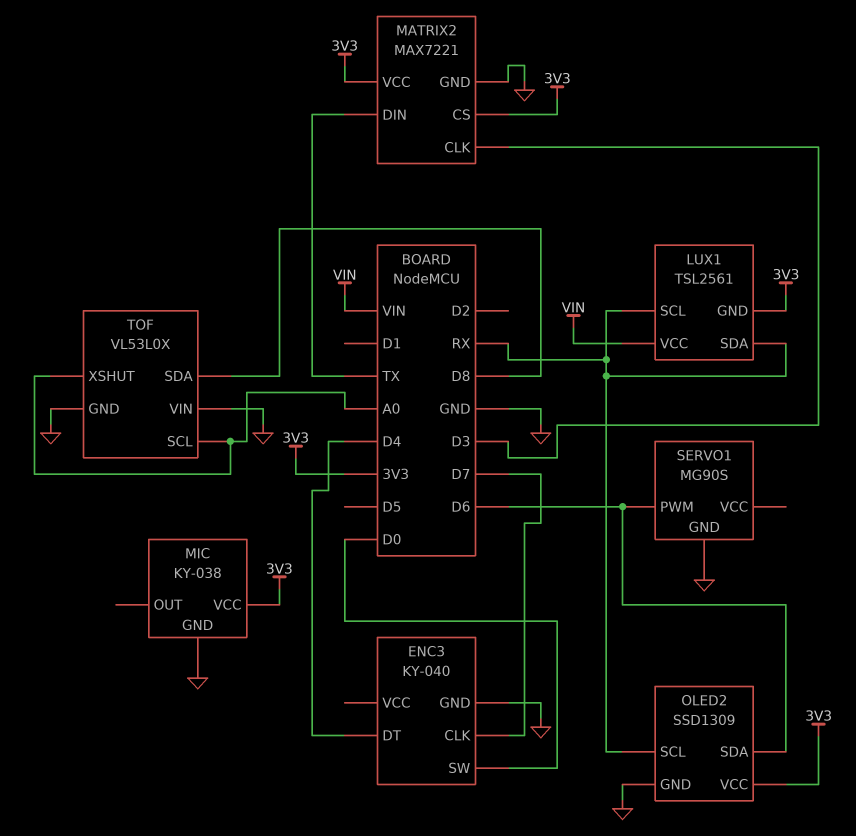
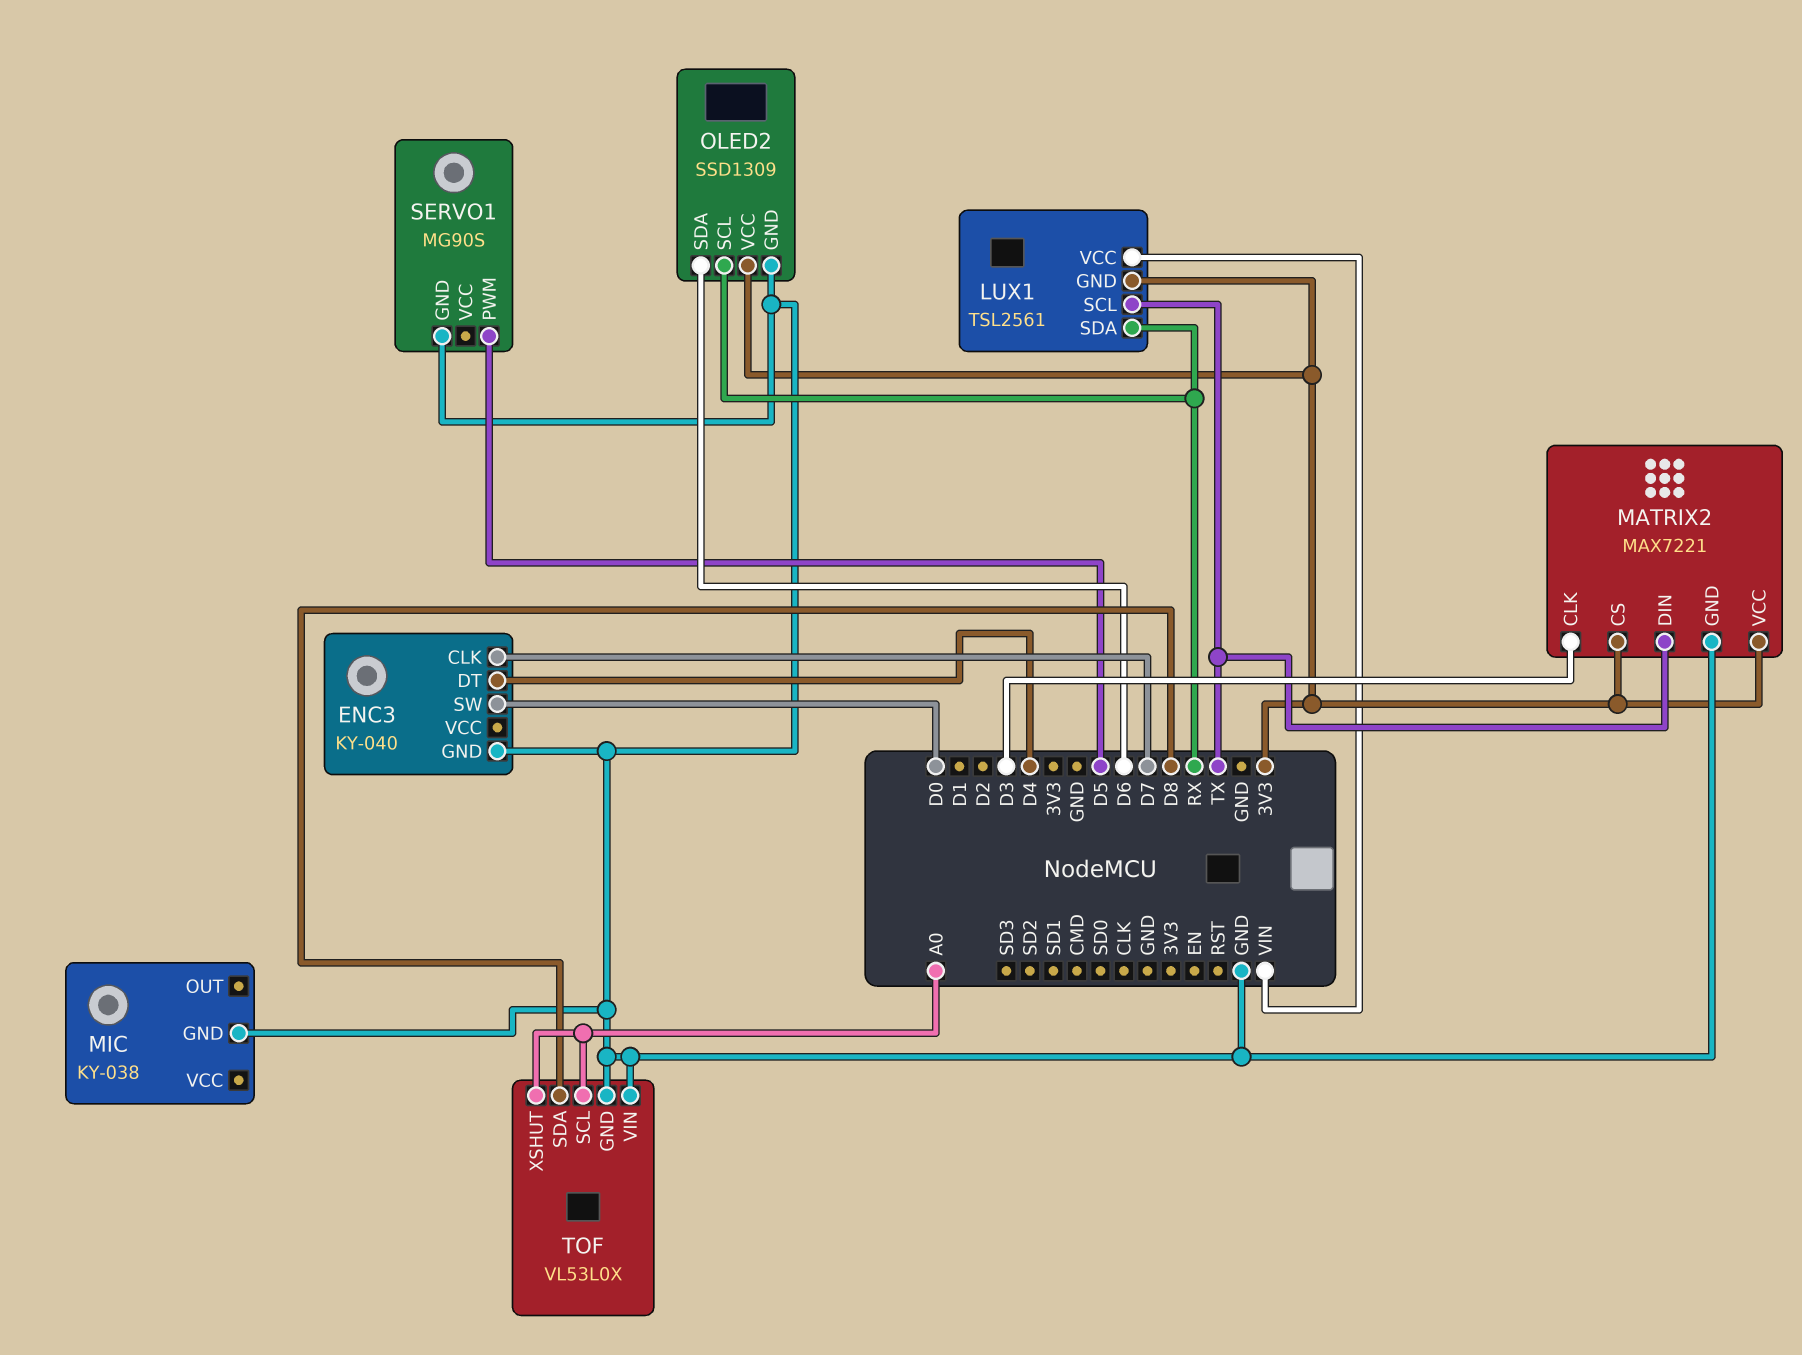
LUX1 pin SCL: RX -> TX
MIC pin VCC: 3V3 -> none
SERVO1 pin PWM: D6 -> D5

